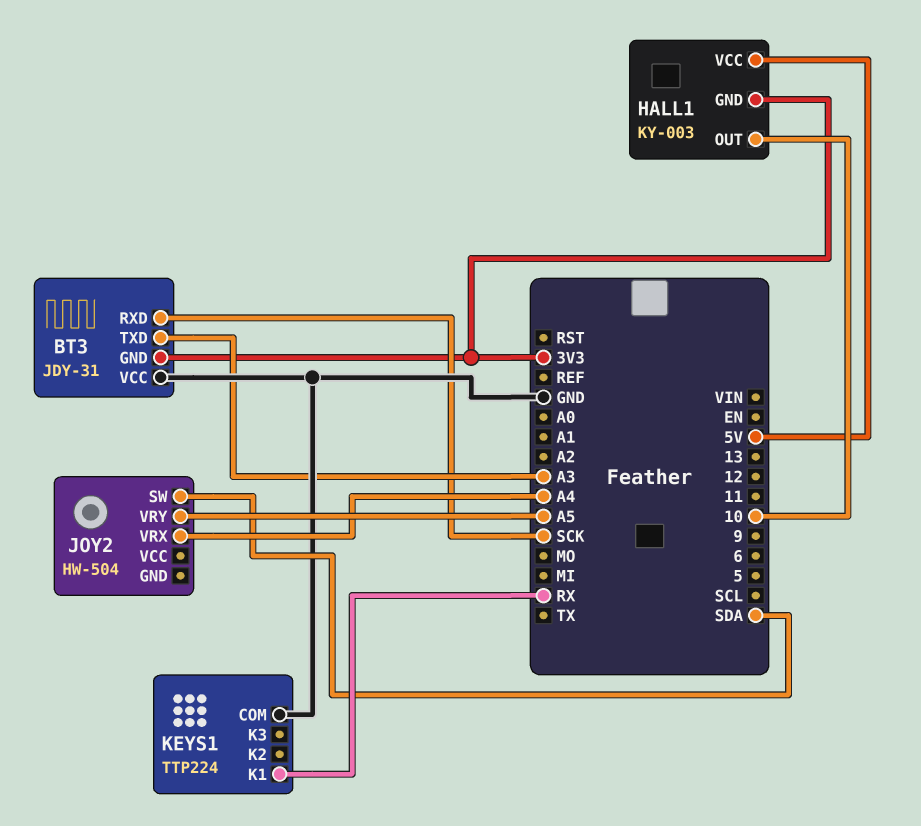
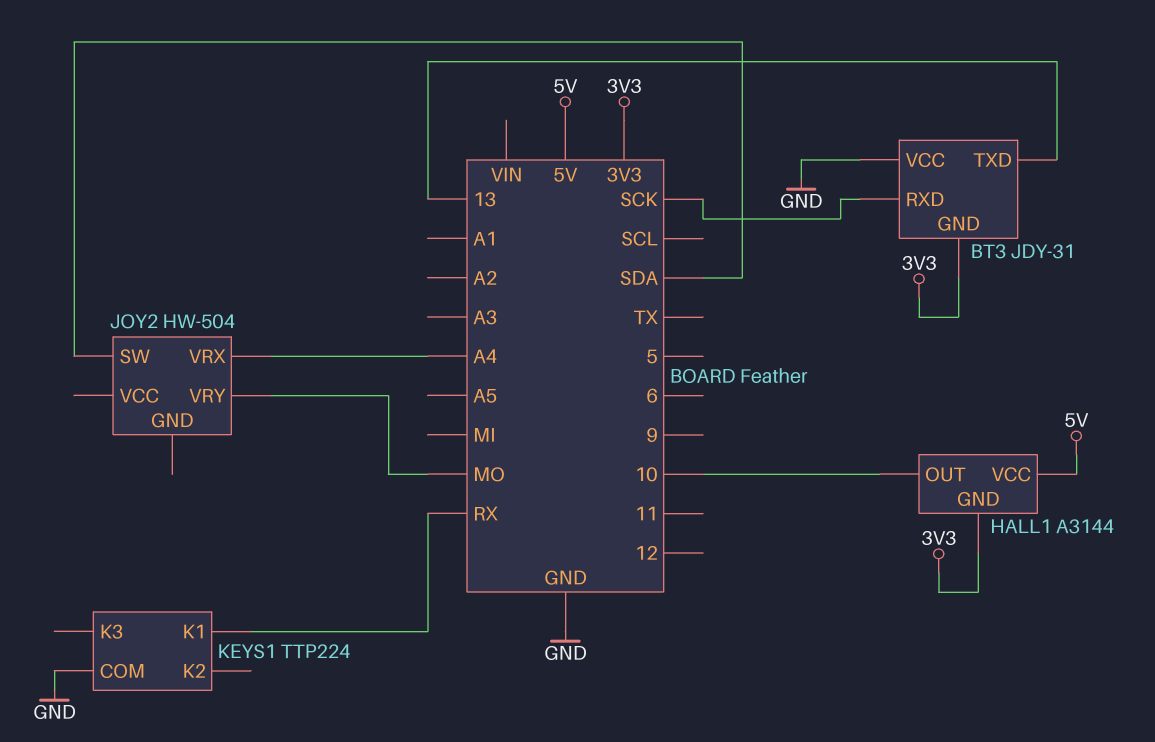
BT3 pin TXD: A3 -> 13
HALL1: KY-003 -> A3144
JOY2 pin VRY: A5 -> MO

